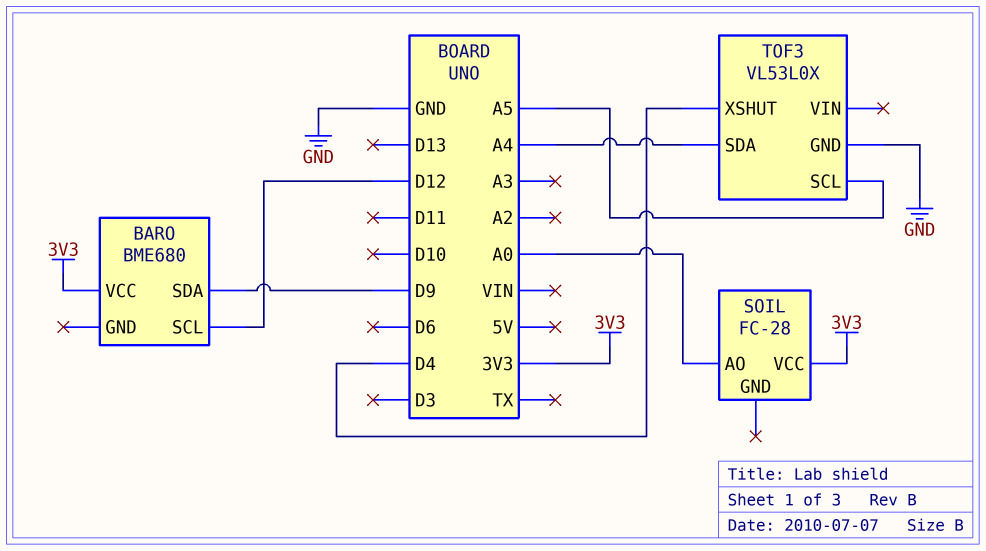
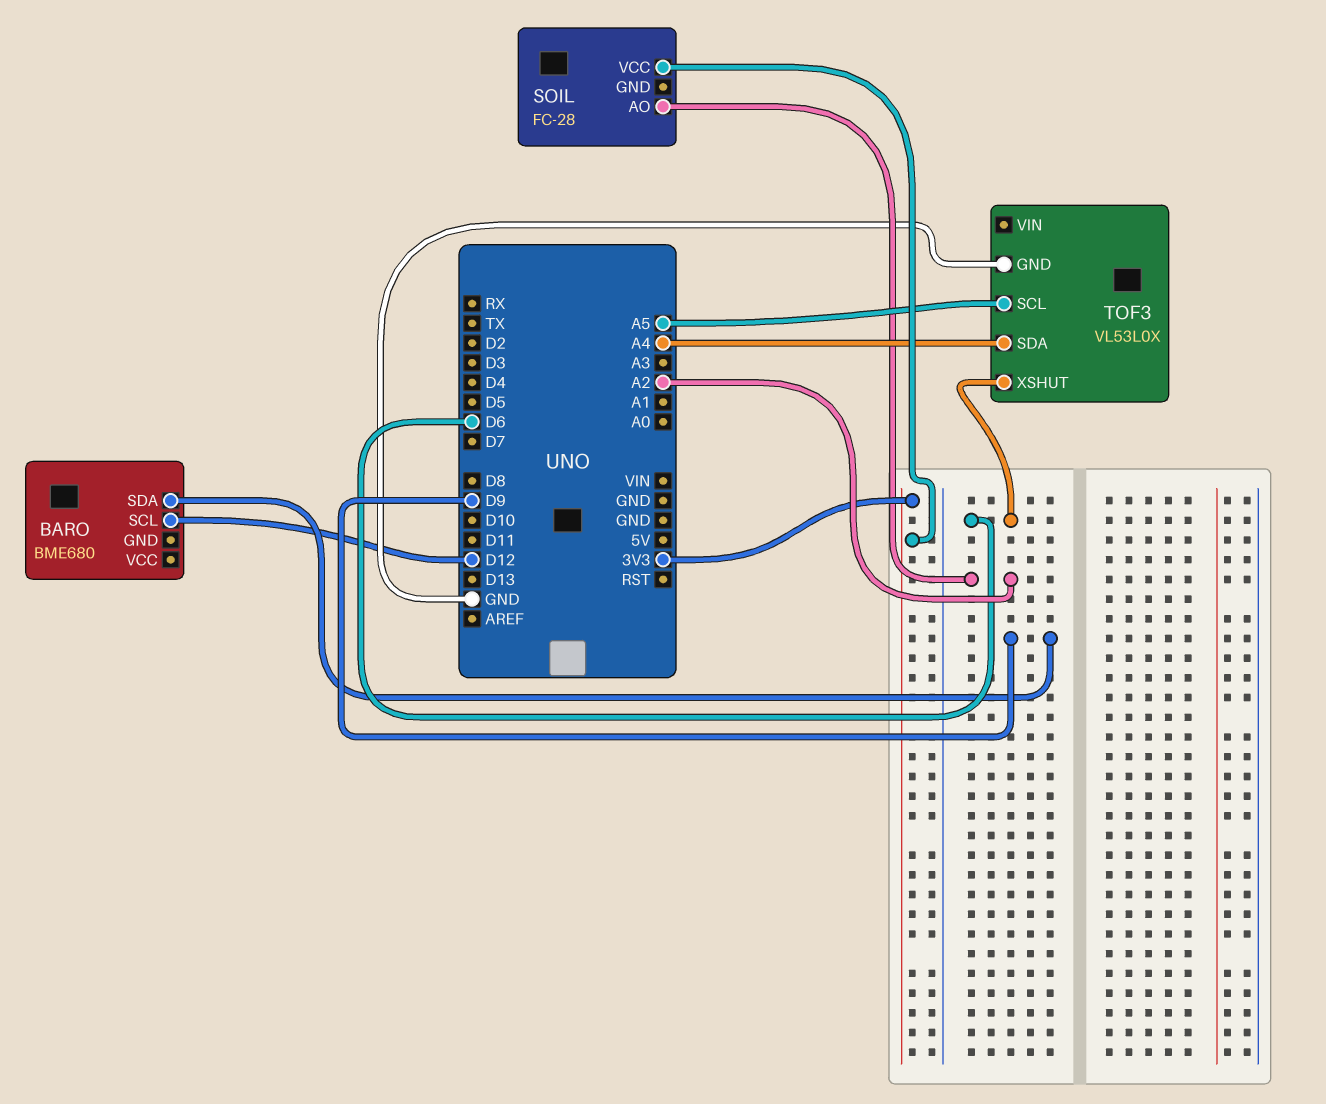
BARO pin VCC: 3V3 -> none
SOIL pin AO: A0 -> A2
TOF3 pin XSHUT: D4 -> D6

